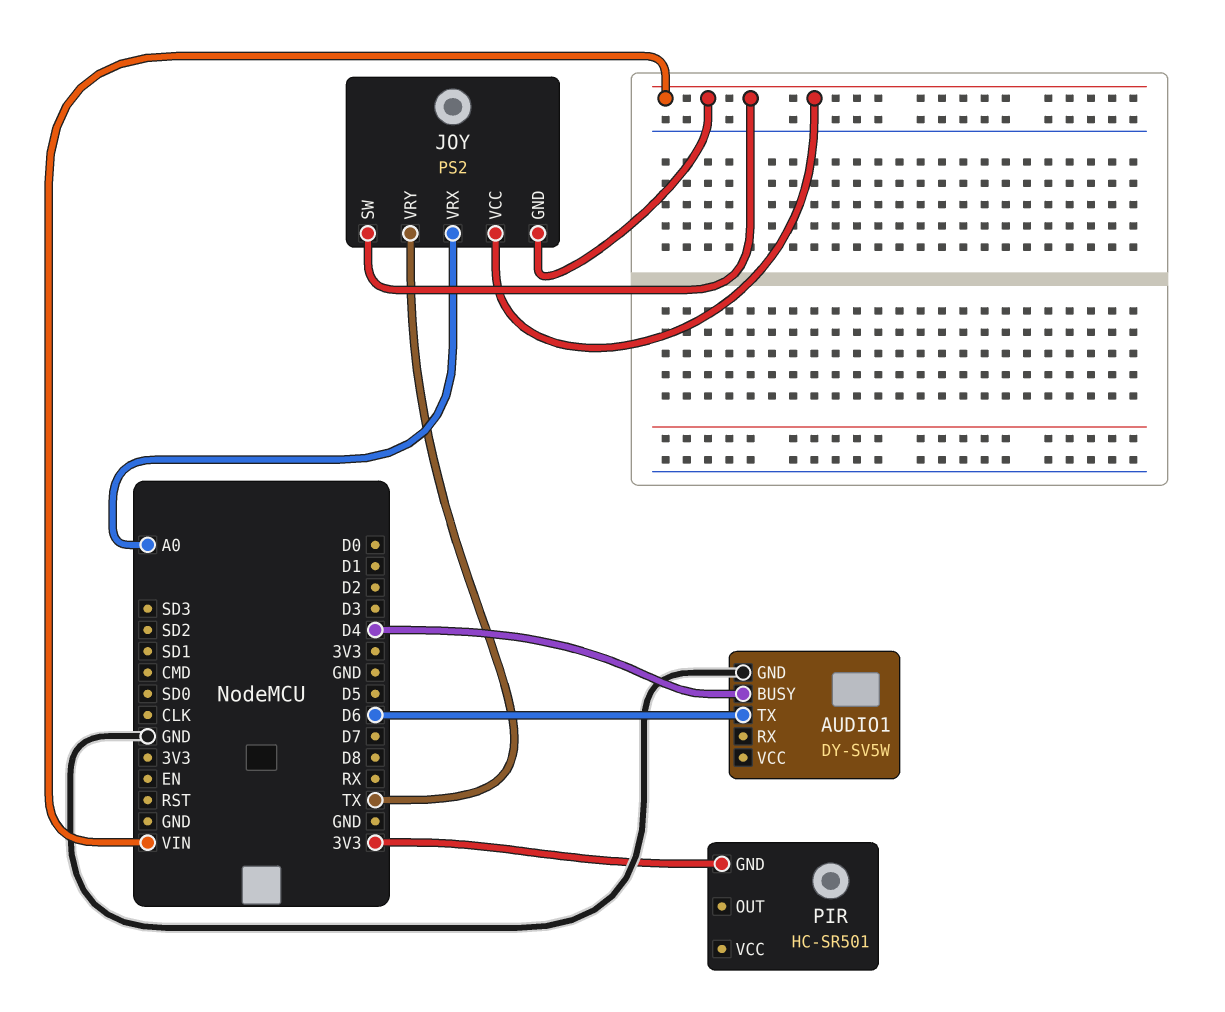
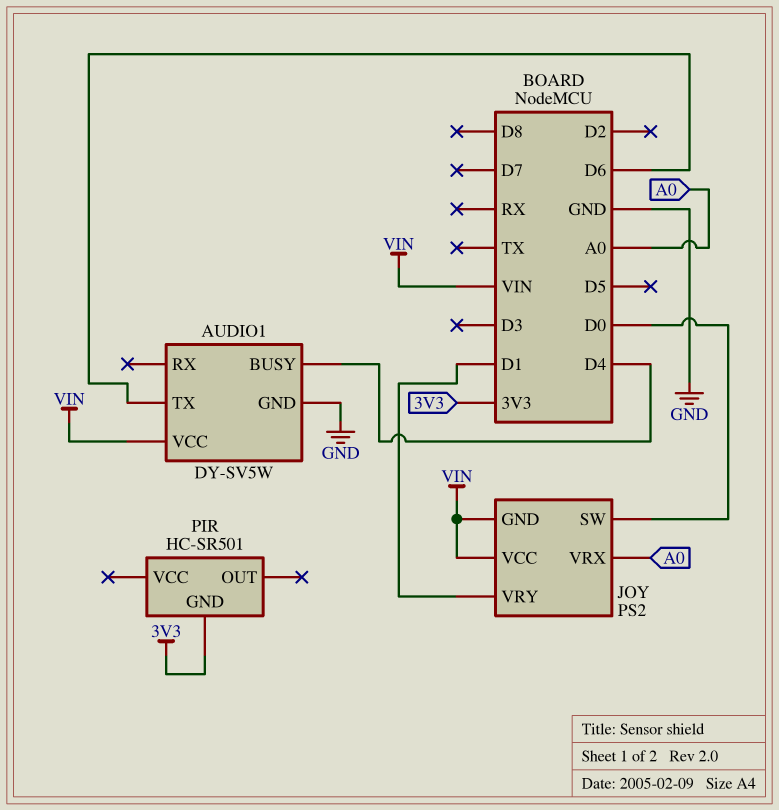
AUDIO1 pin VCC: none -> VIN
JOY pin SW: VIN -> D0
JOY pin VRY: TX -> D1

